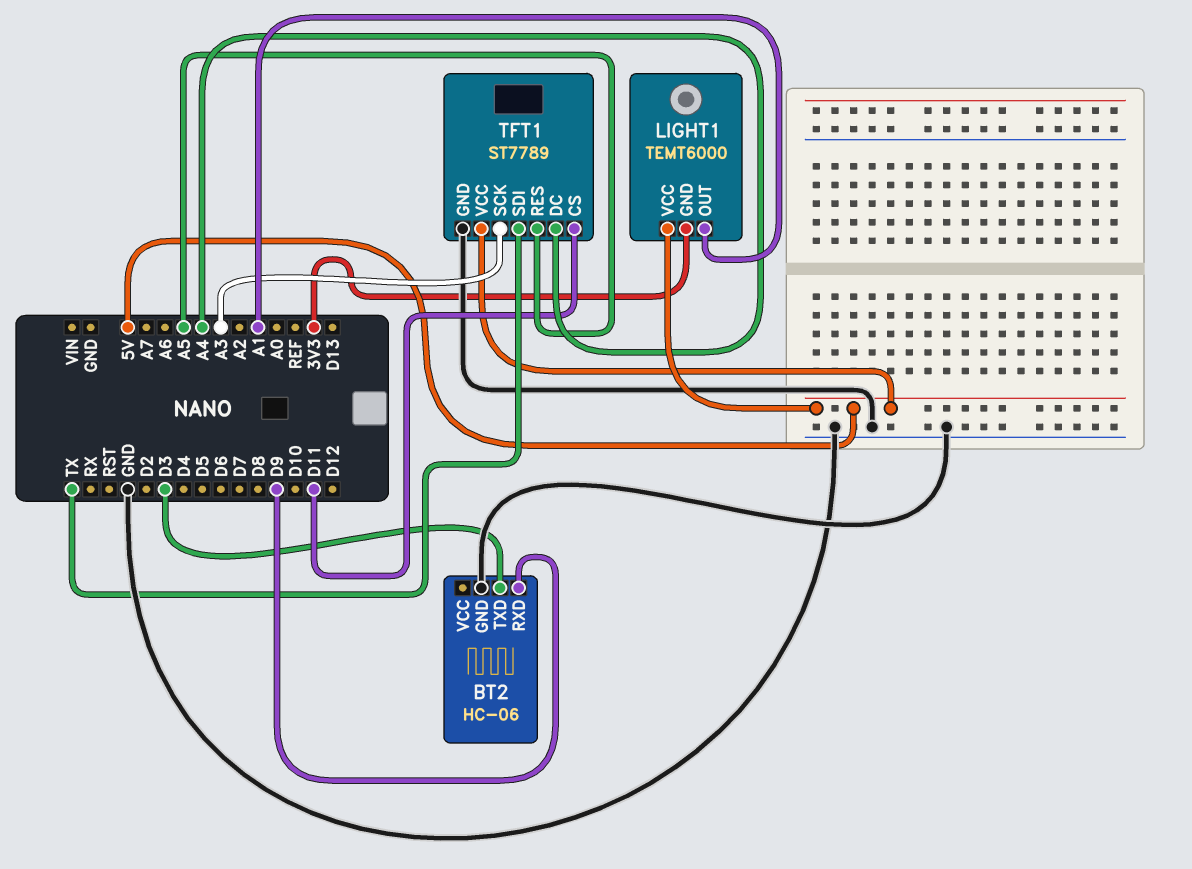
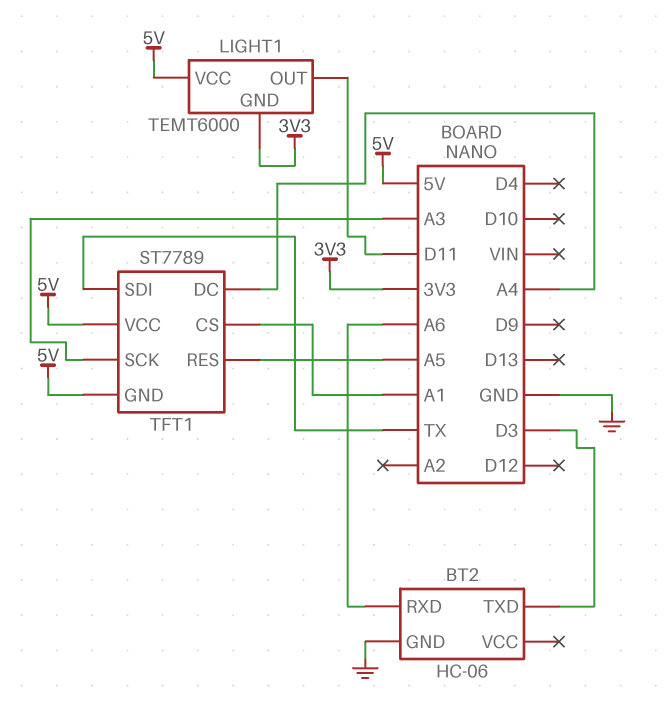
BT2 pin RXD: D9 -> A6
LIGHT1 pin OUT: A1 -> D11
TFT1 pin CS: D11 -> A1
TFT1 pin GND: GND -> 5V

